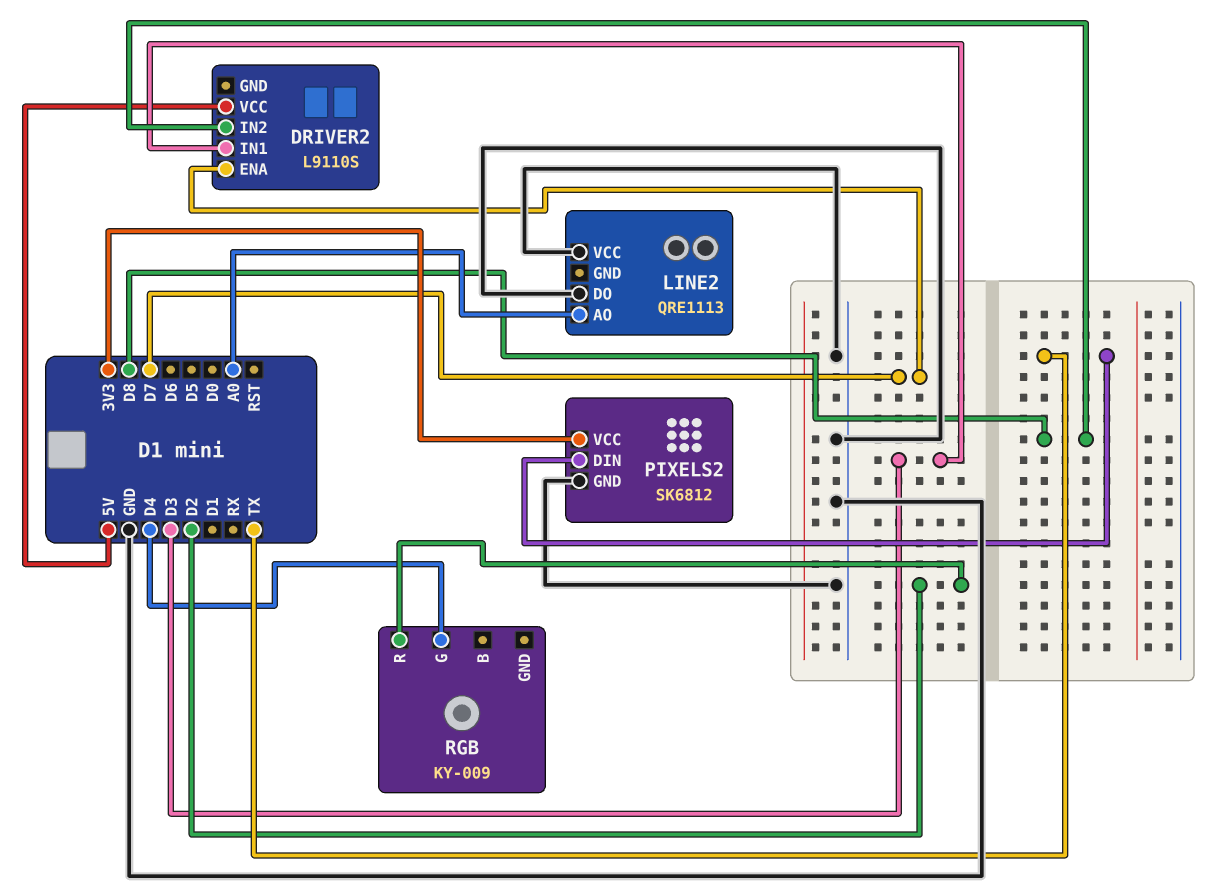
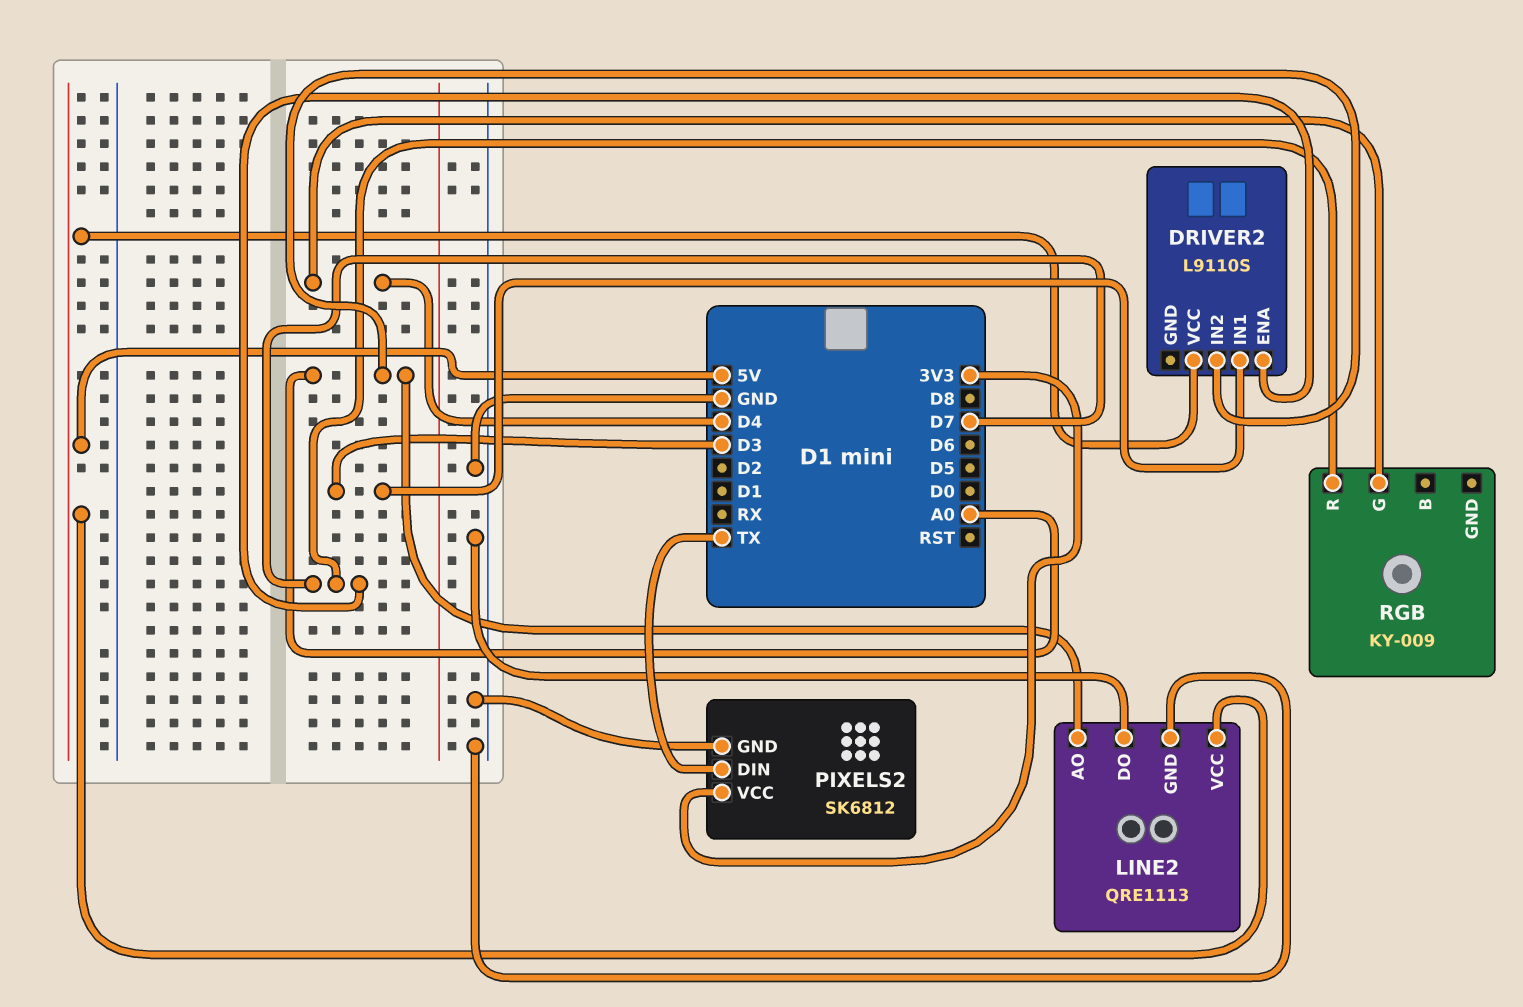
DRIVER2 pin IN2: D8 -> A0
LINE2 pin GND: none -> GND
LINE2 pin VCC: GND -> 5V
RGB pin R: D2 -> D7

